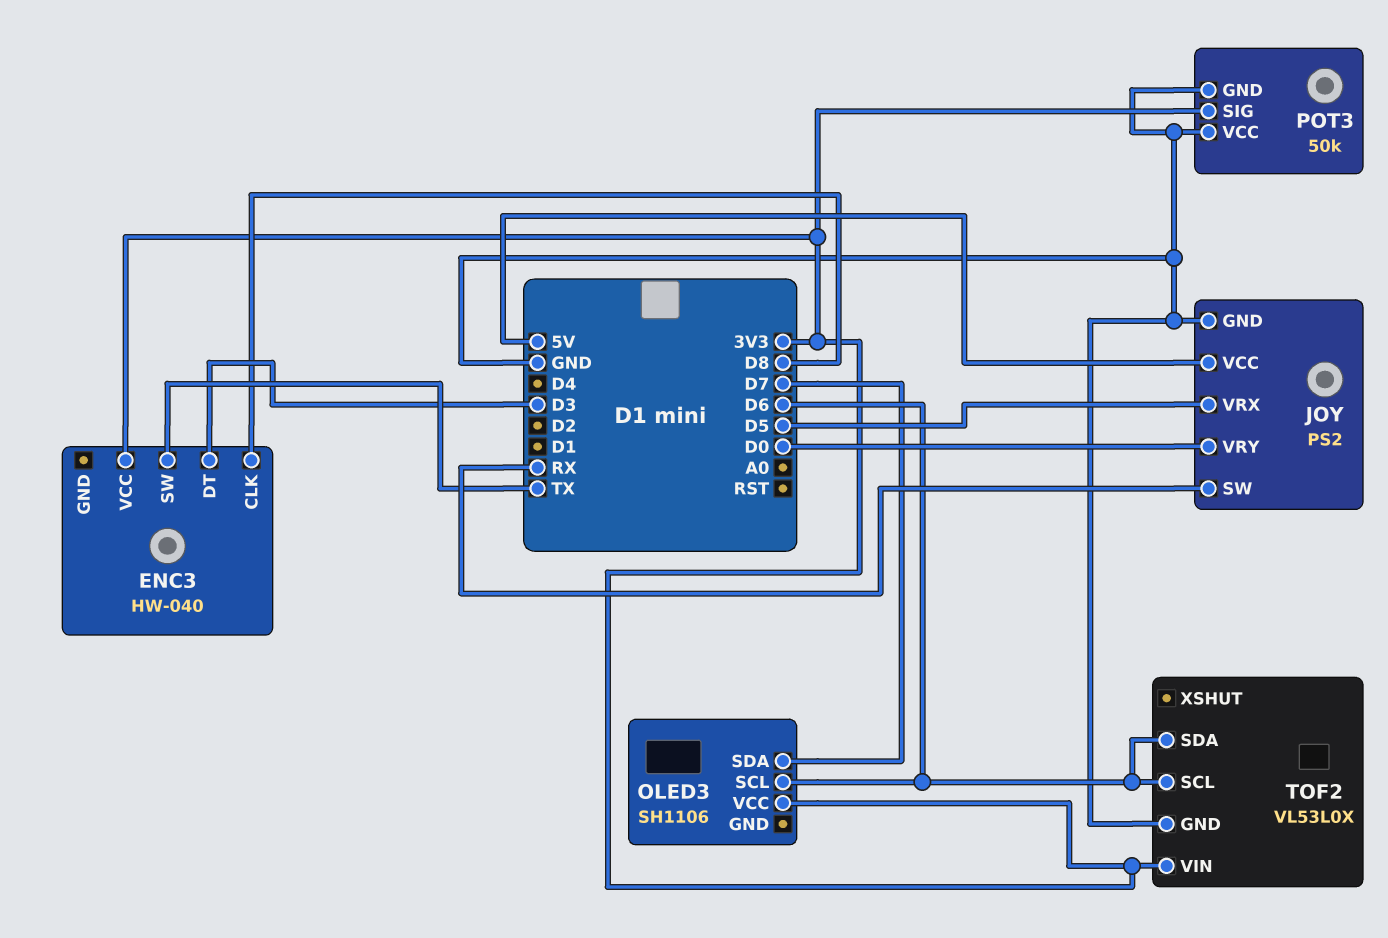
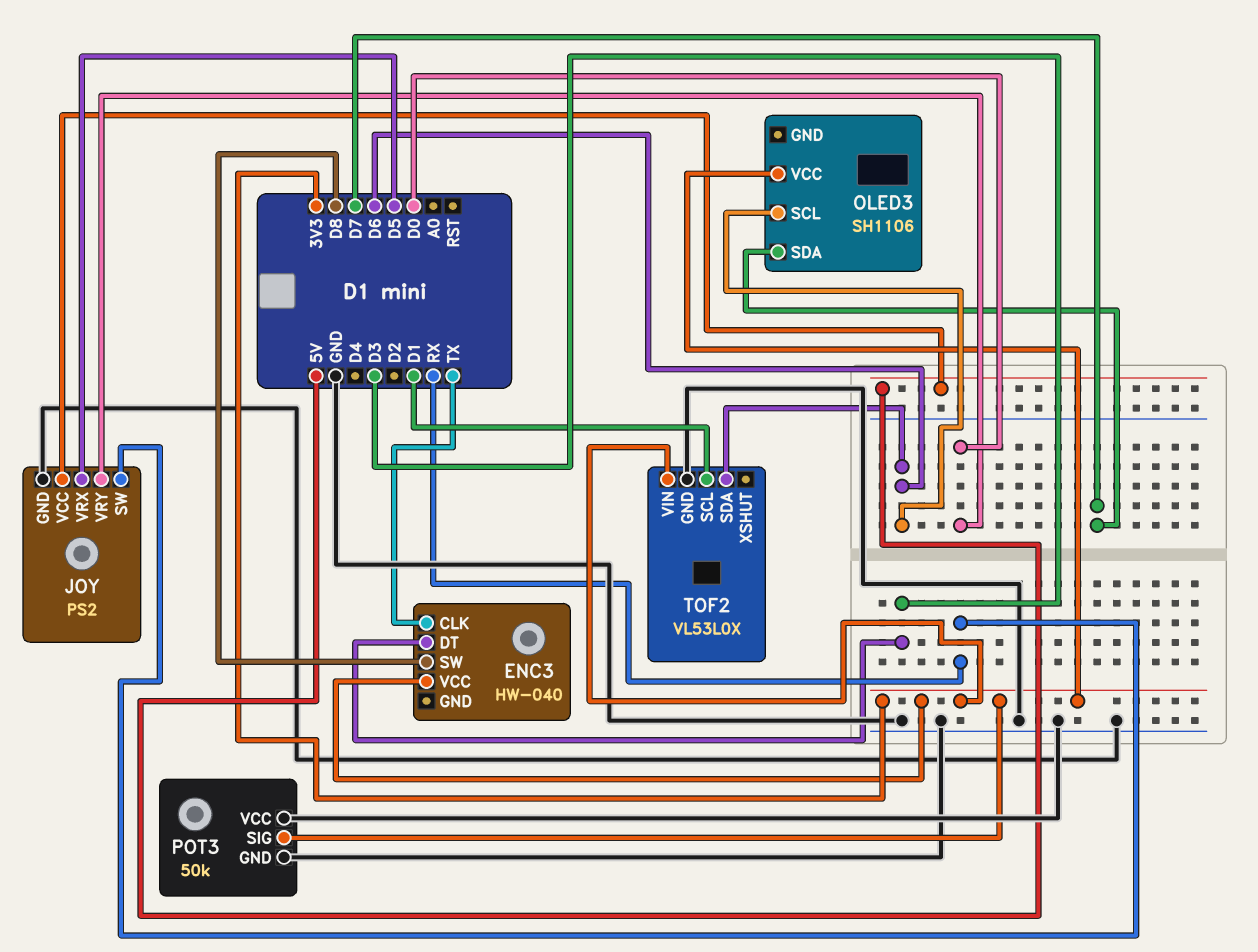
ENC3 pin CLK: D8 -> TX
ENC3 pin SW: TX -> D8
TOF2 pin SCL: D6 -> D1

